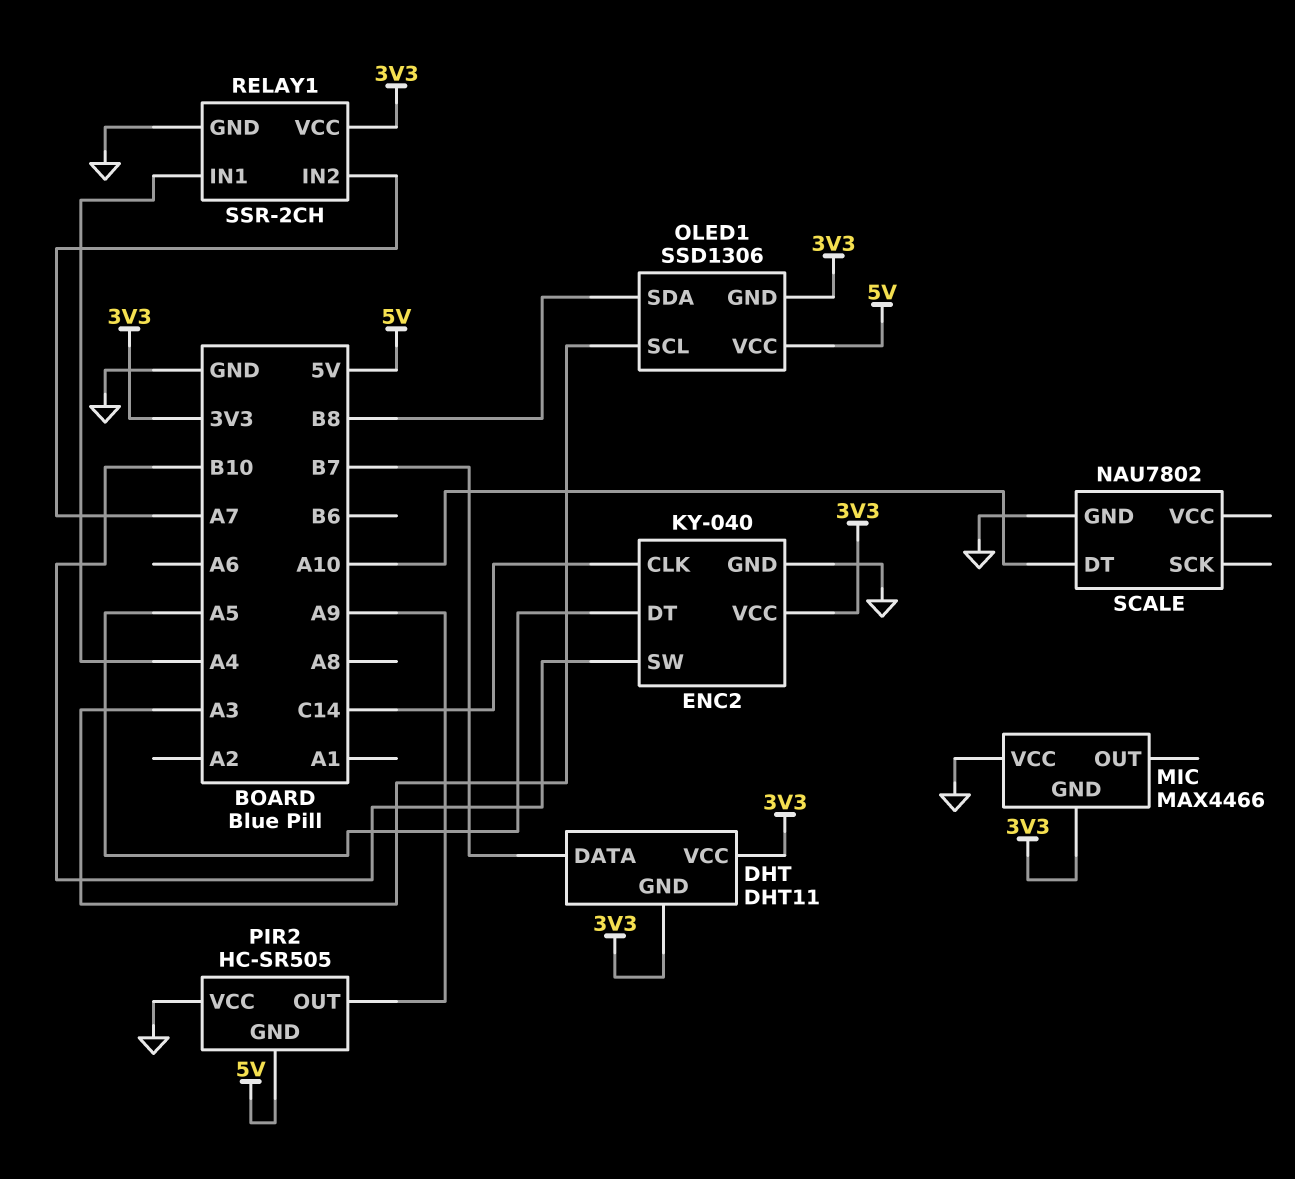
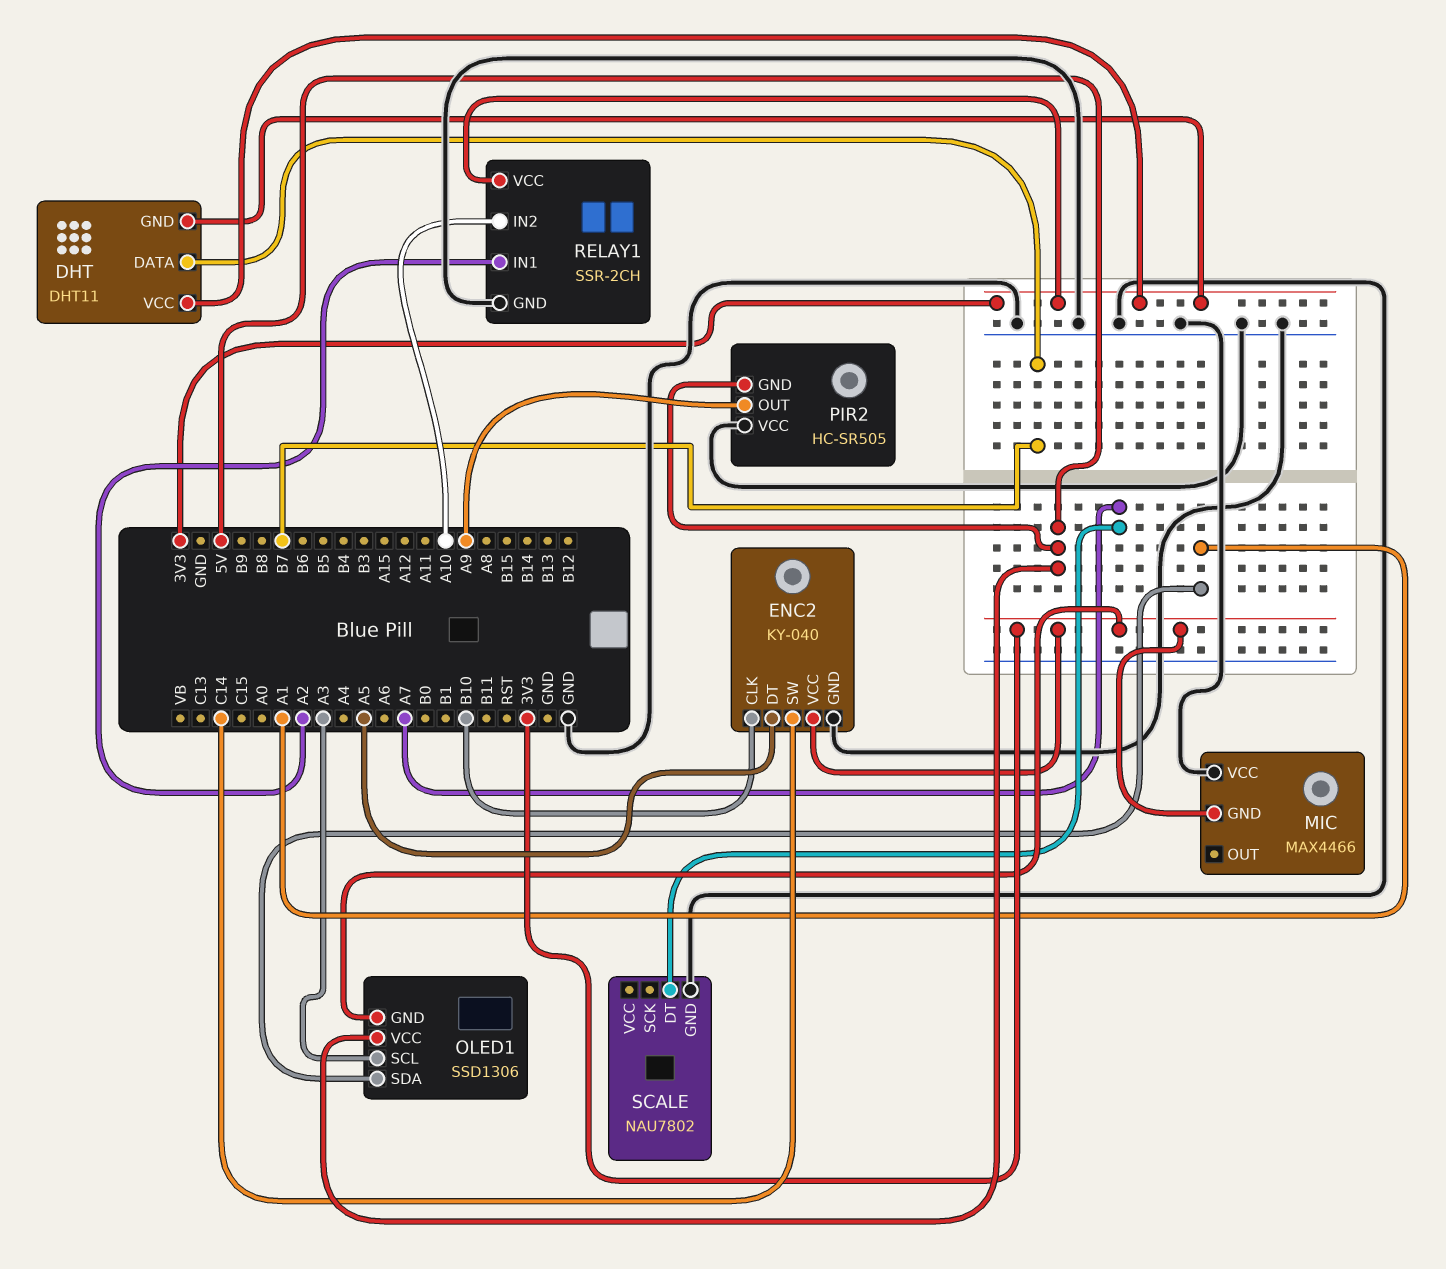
ENC2 pin CLK: C14 -> B10
ENC2 pin SW: B10 -> C14
OLED1 pin SDA: B8 -> A1
RELAY1 pin IN1: A4 -> A2
RELAY1 pin IN2: A7 -> A10
SCALE pin DT: A10 -> A7

